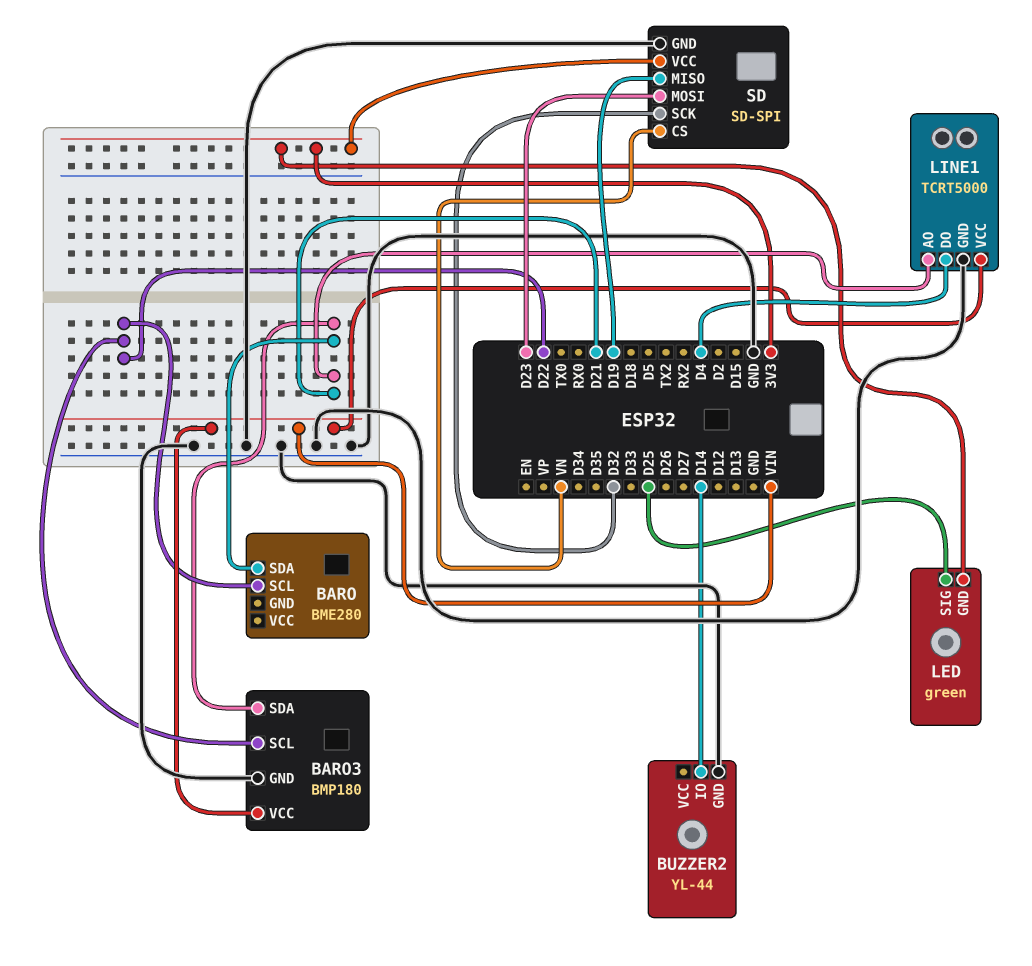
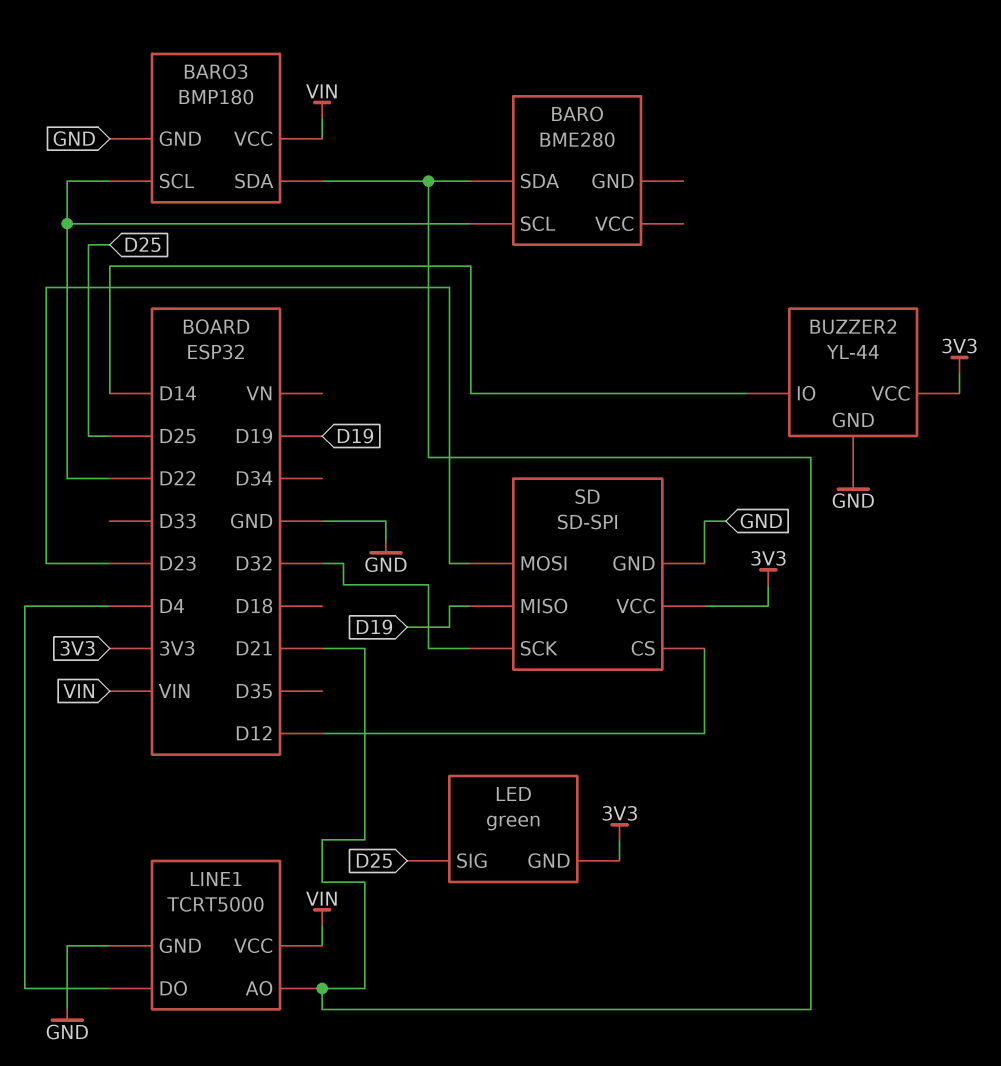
BUZZER2 pin VCC: none -> 3V3
SD pin CS: VN -> D12

